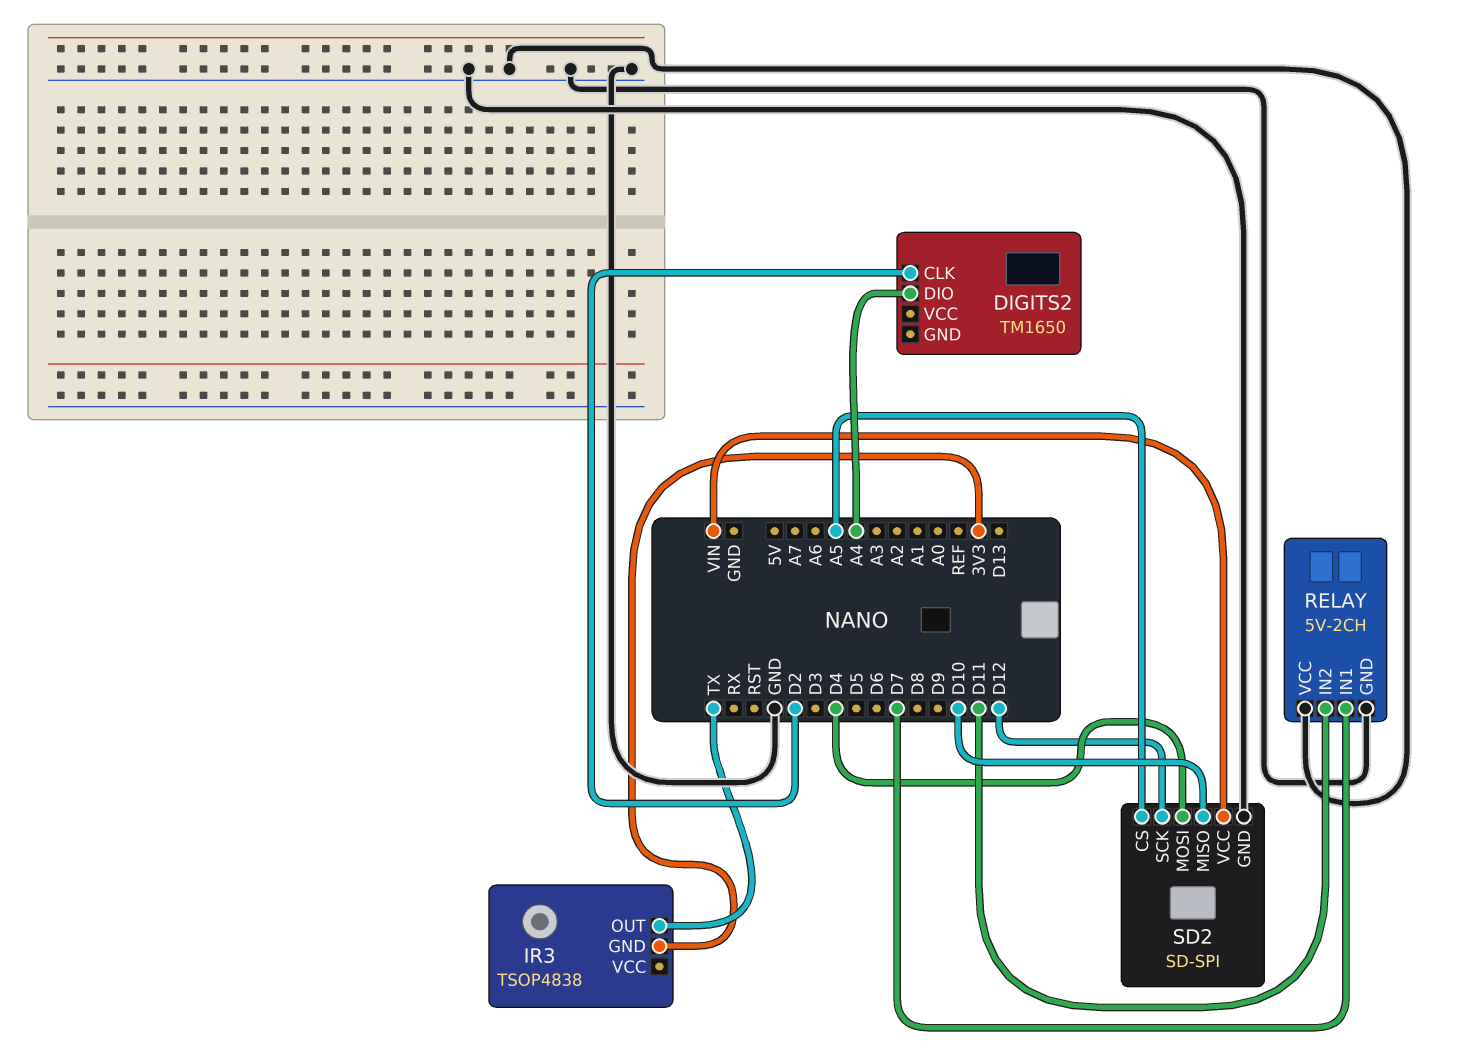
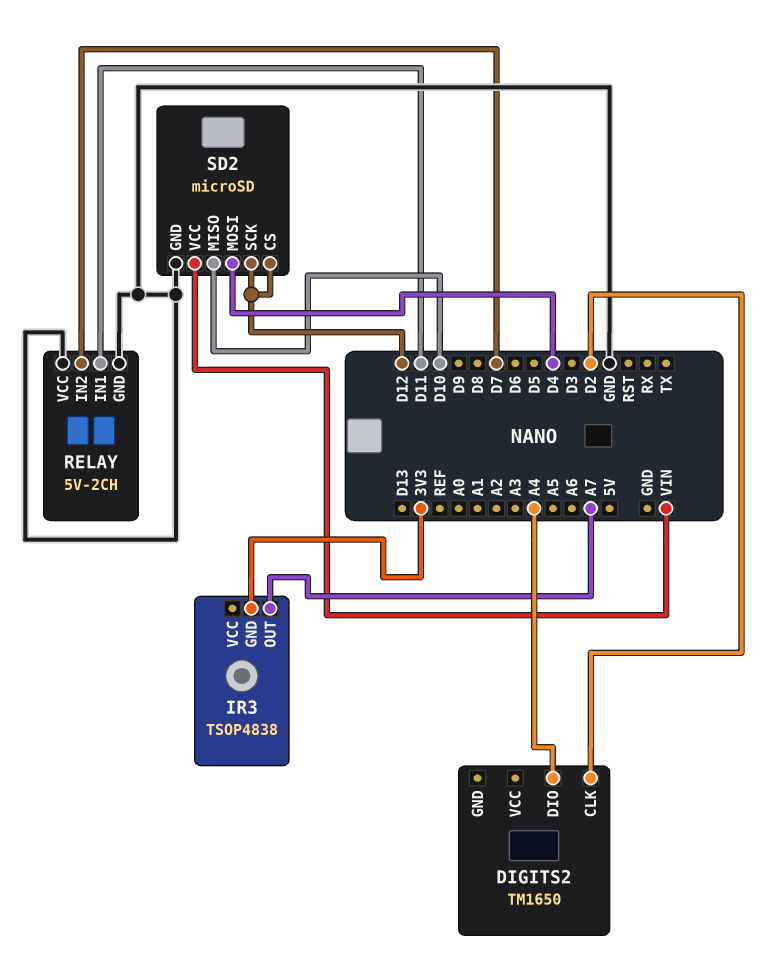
IR3 pin OUT: TX -> A7
RELAY pin IN1: D7 -> D11
RELAY pin IN2: D11 -> D7
SD2: SD-SPI -> microSD
SD2 pin CS: A5 -> D12

